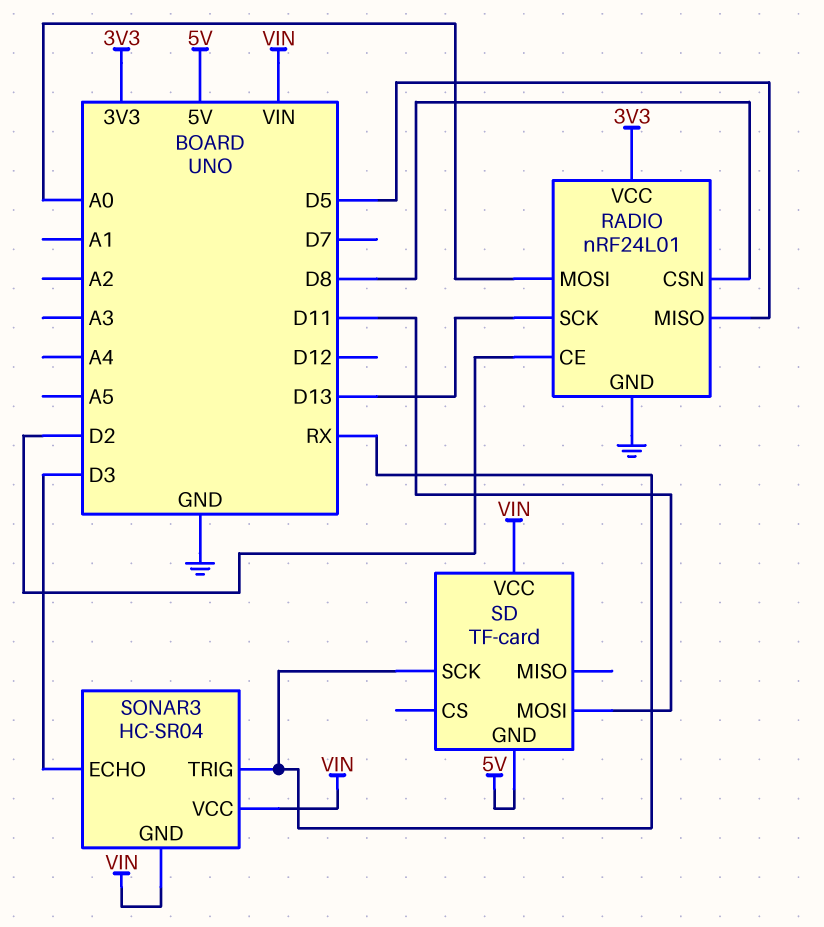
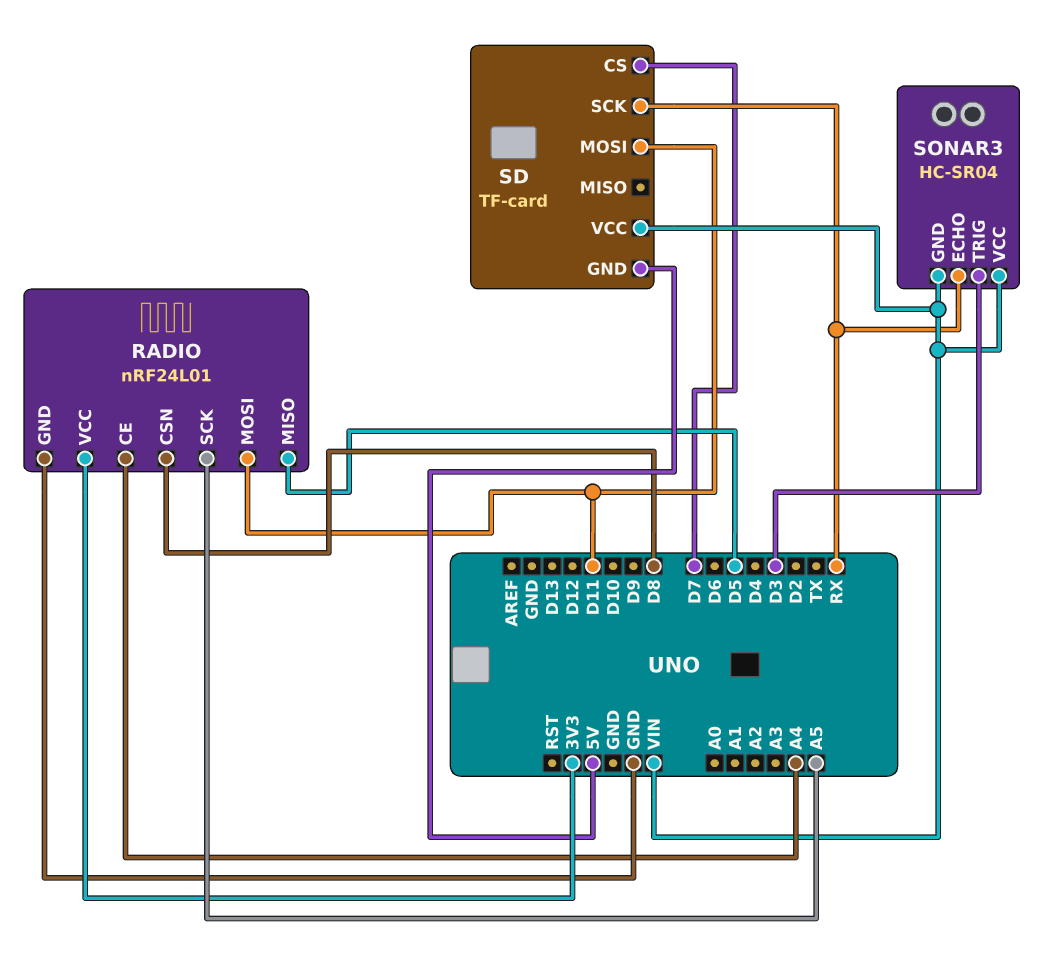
RADIO pin CE: D2 -> A4
RADIO pin MOSI: A0 -> D11
RADIO pin SCK: D13 -> A5
SD pin CS: none -> D7
SONAR3 pin ECHO: D3 -> RX
SONAR3 pin TRIG: RX -> D3

